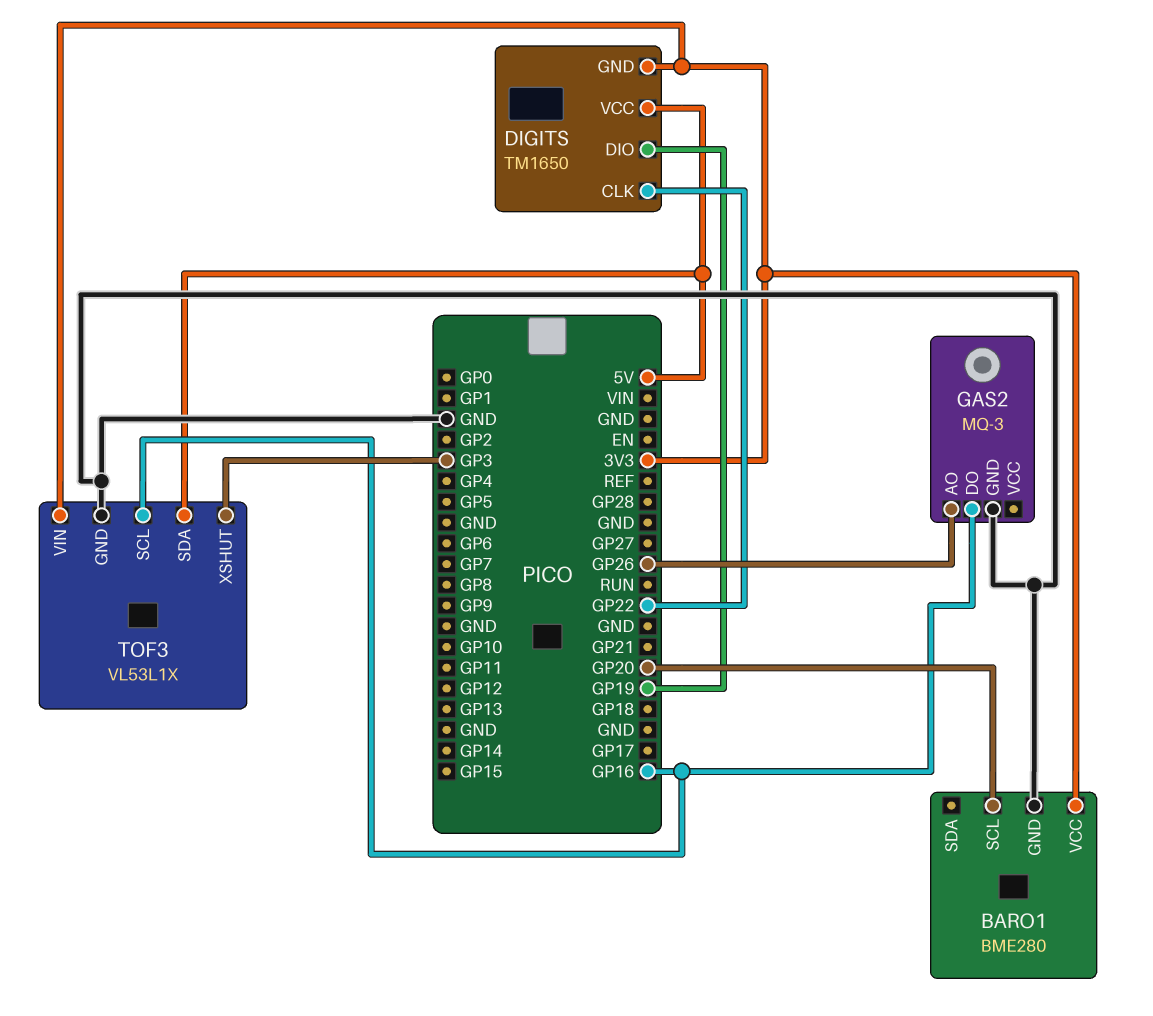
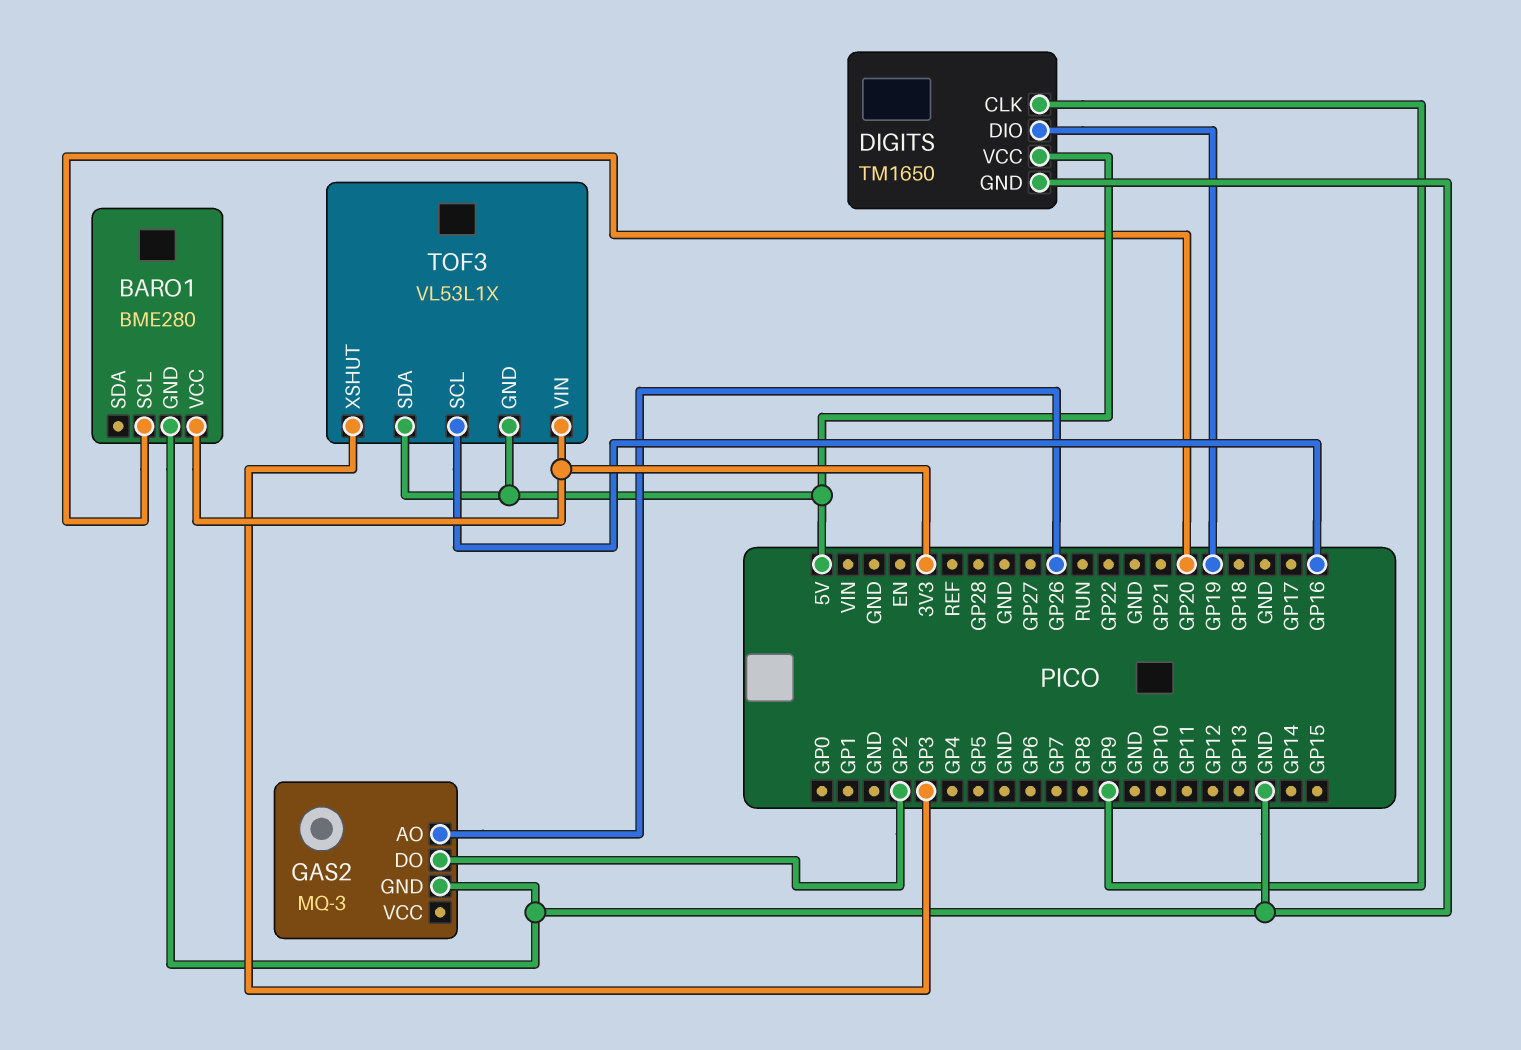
DIGITS pin CLK: GP22 -> GP9
DIGITS pin GND: 3V3 -> GND
GAS2 pin DO: GP16 -> GP2
TOF3 pin GND: GND -> 5V

